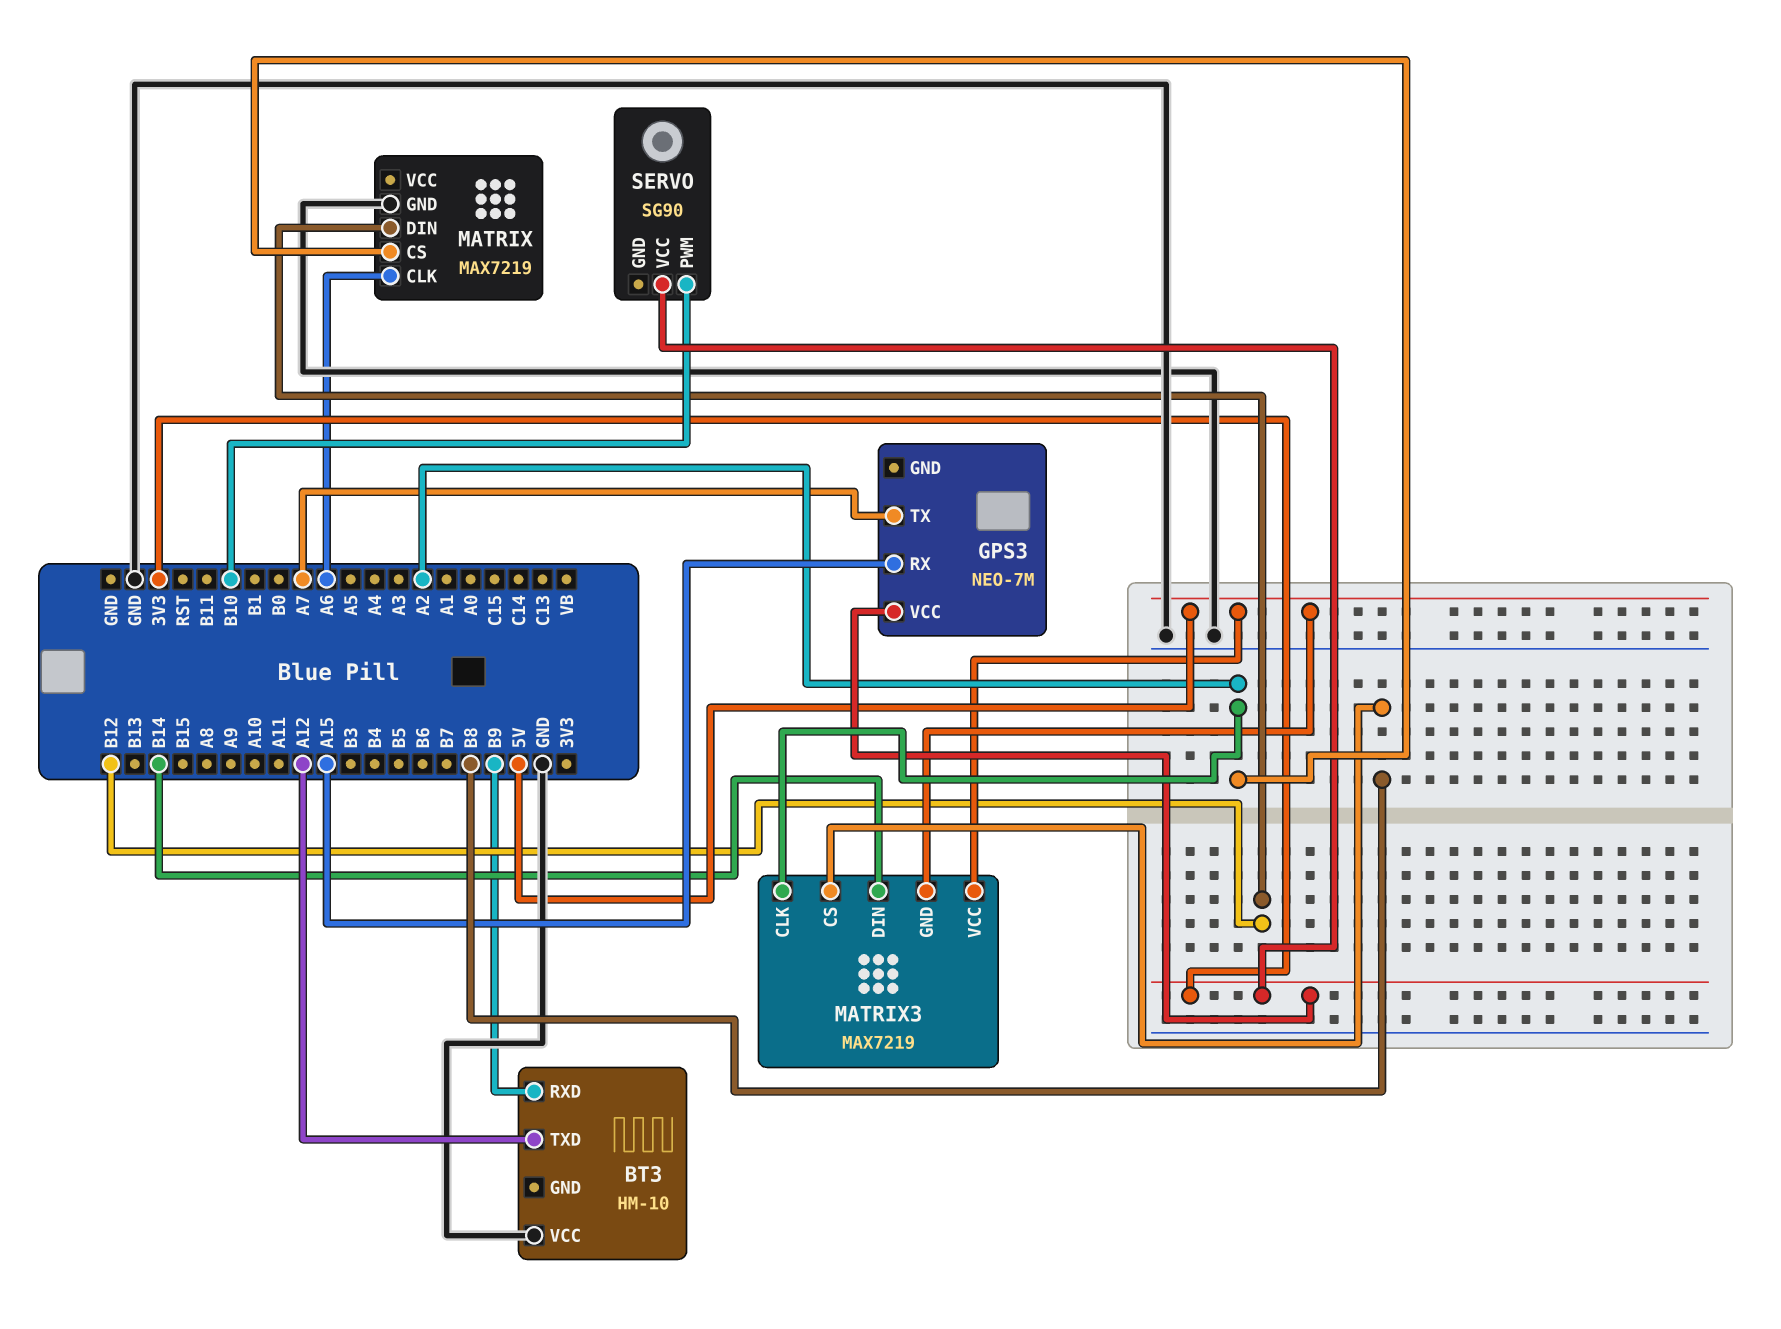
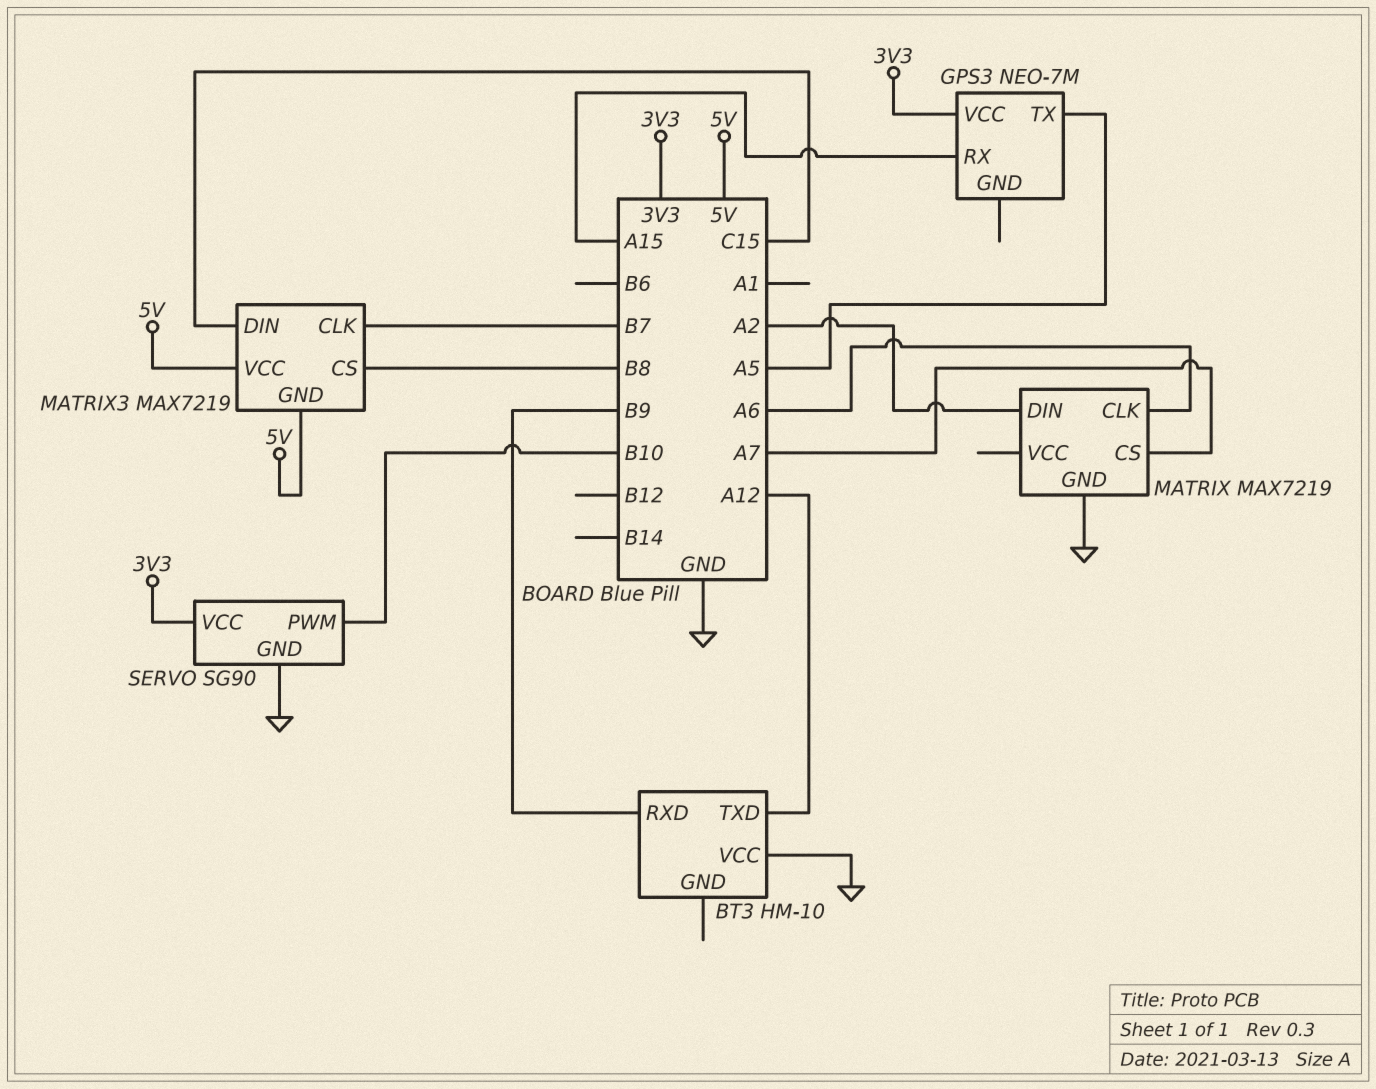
GPS3 pin TX: A7 -> A5
MATRIX pin CS: A2 -> A7
MATRIX pin DIN: B12 -> A2
MATRIX3 pin CLK: A2 -> B7
MATRIX3 pin DIN: B14 -> C15
SERVO pin GND: none -> GND

